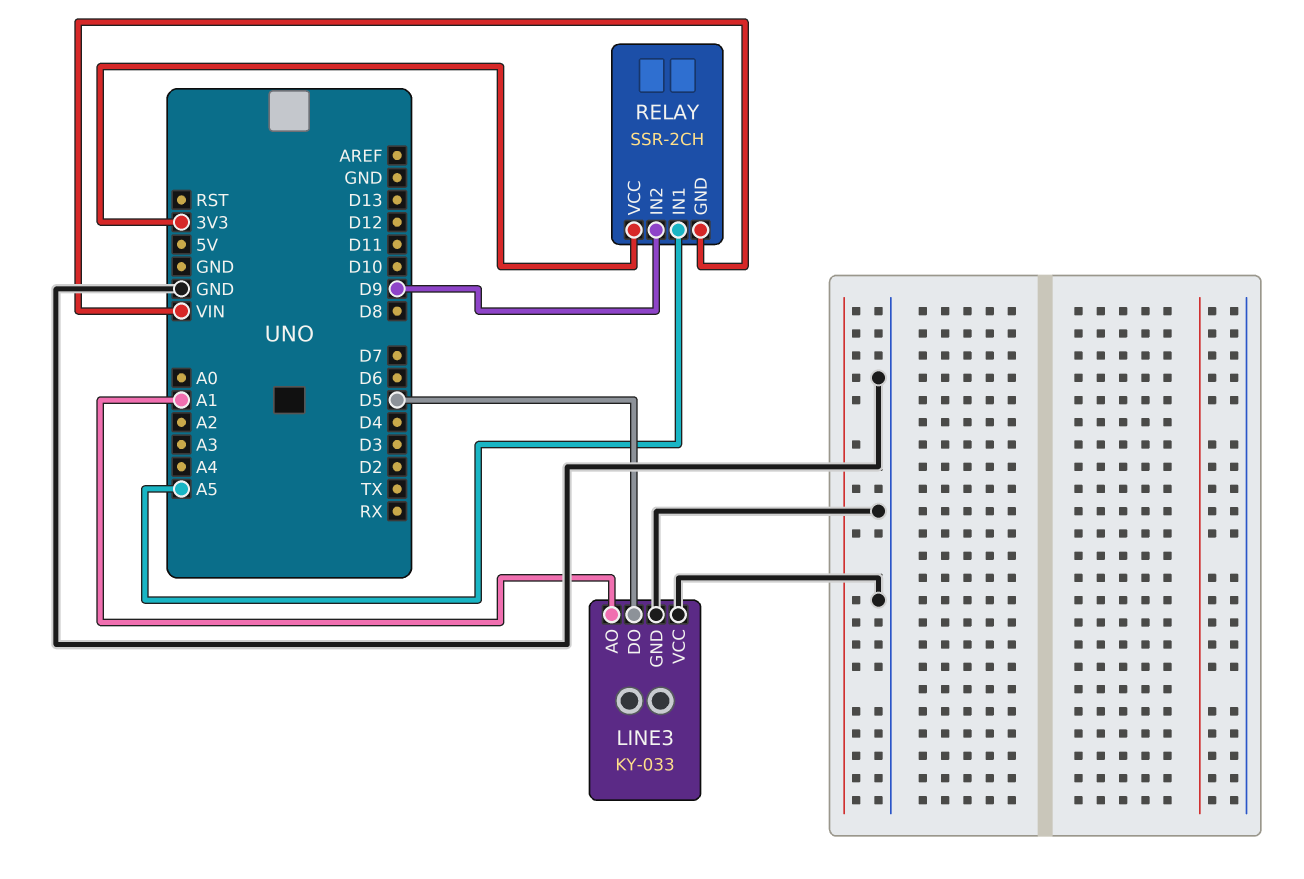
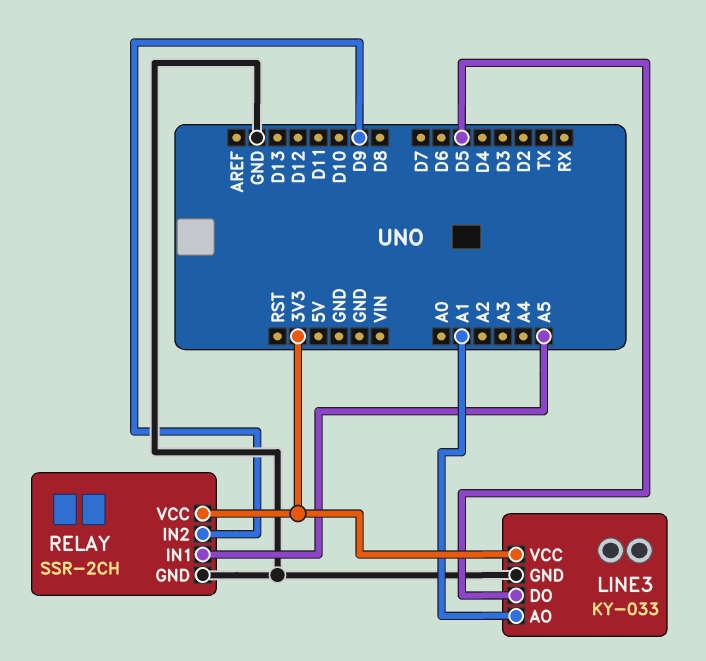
LINE3 pin VCC: GND -> 3V3
RELAY pin GND: VIN -> GND

